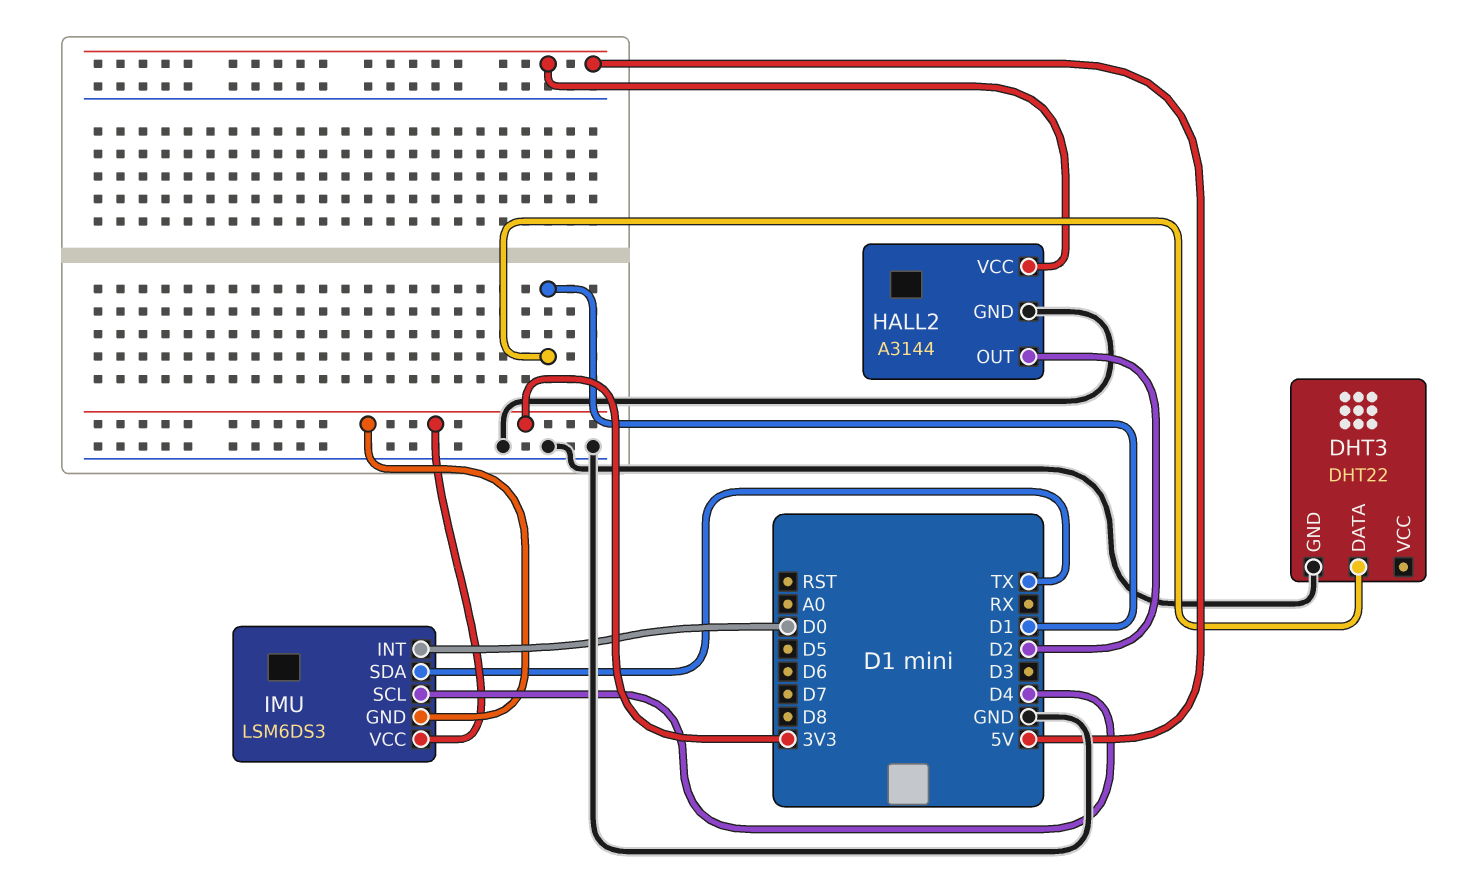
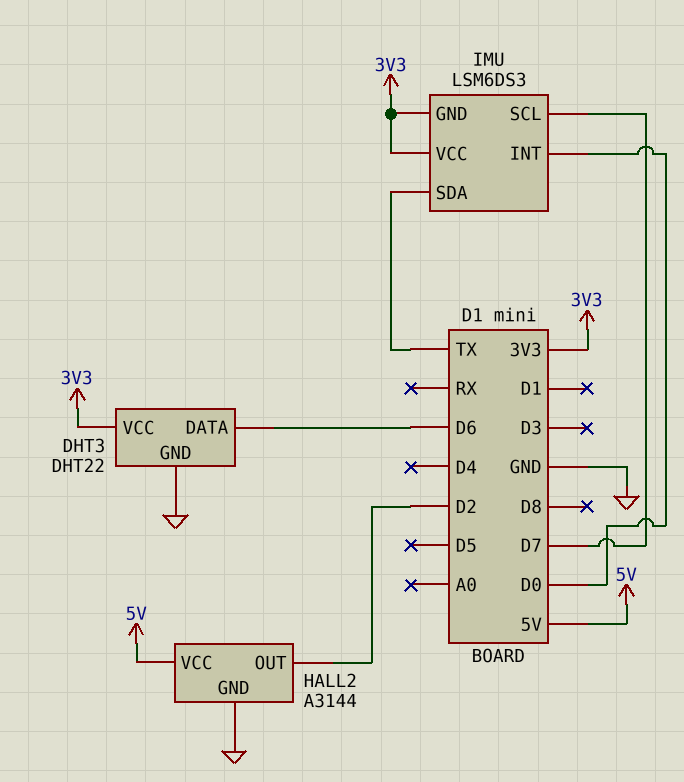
DHT3 pin DATA: D1 -> D6
DHT3 pin VCC: none -> 3V3
IMU pin SCL: D4 -> D7

